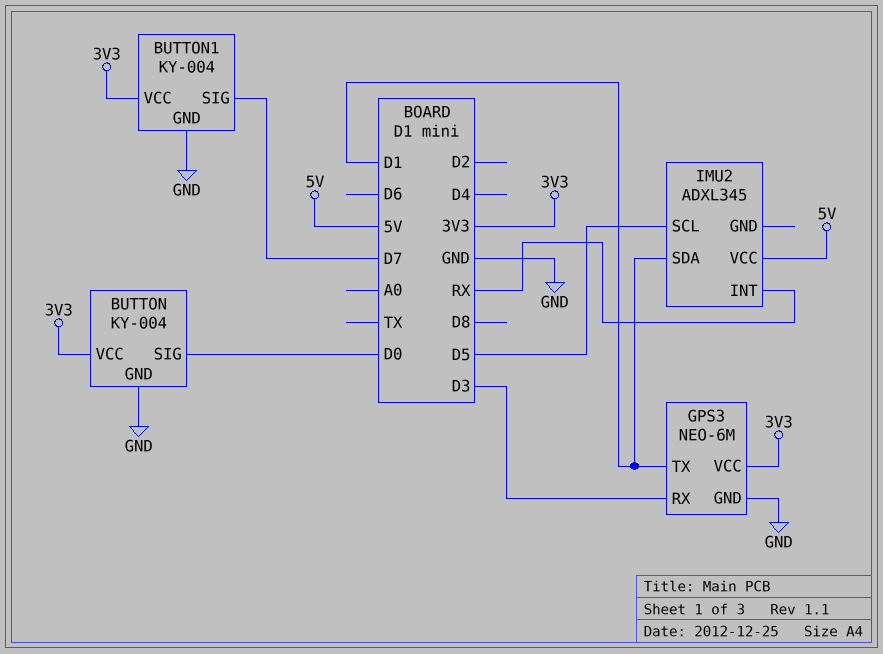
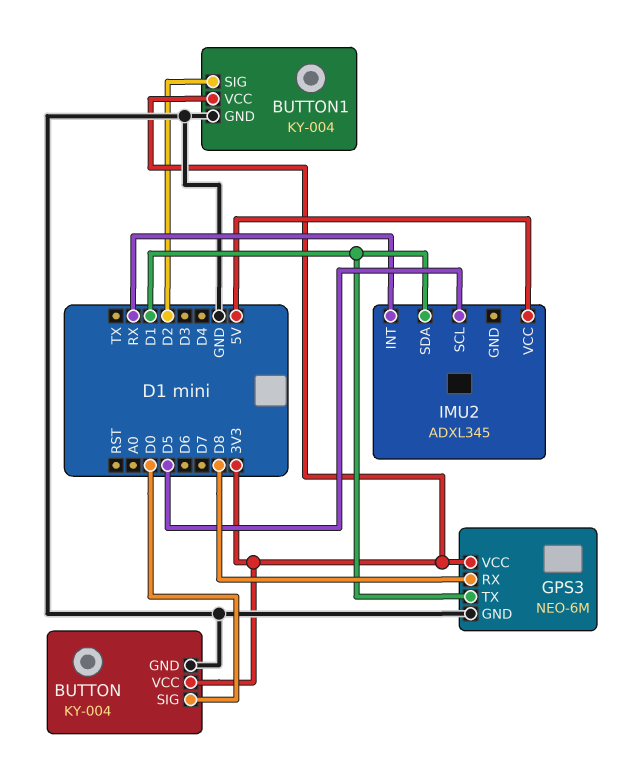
BUTTON1 pin SIG: D7 -> D2
GPS3 pin RX: D3 -> D8

